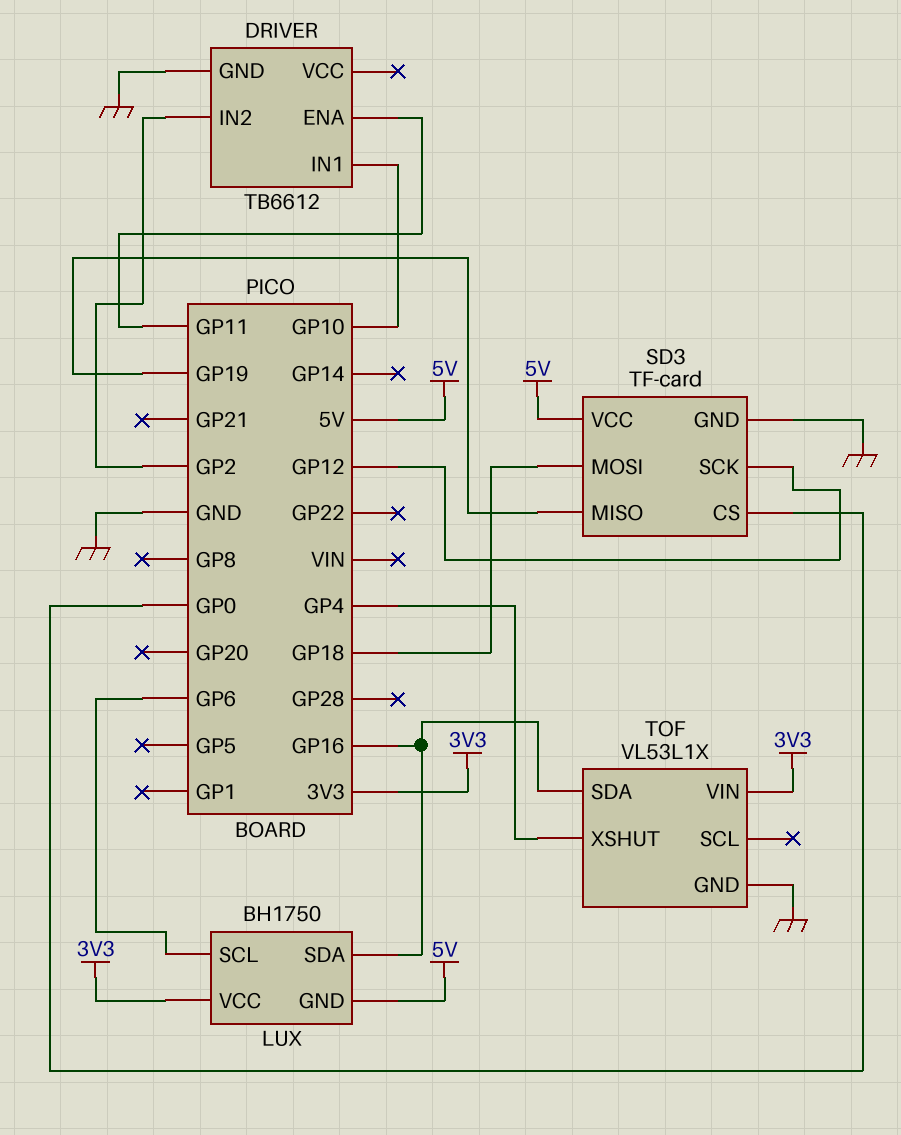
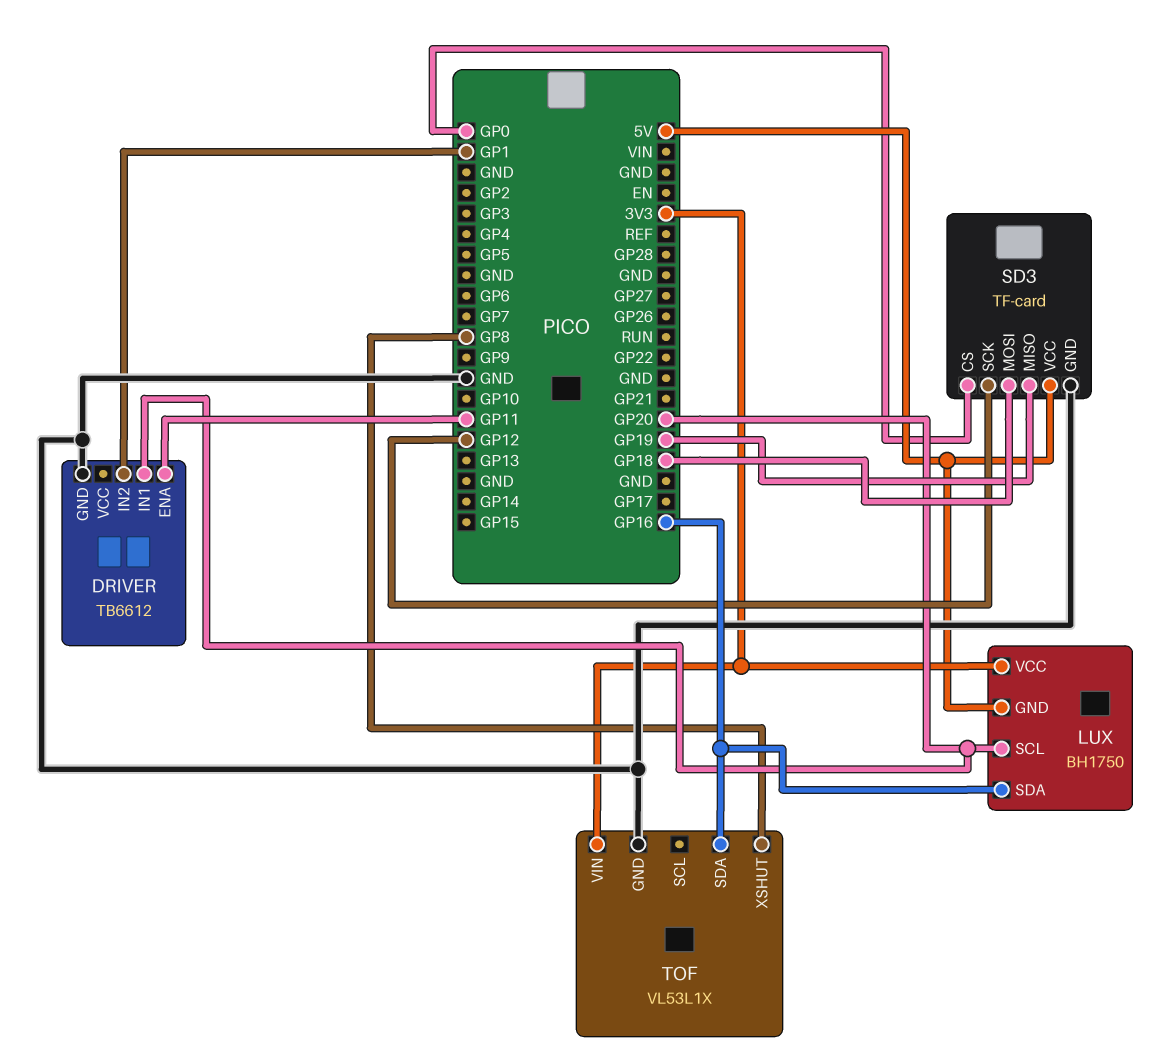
DRIVER pin IN1: GP10 -> GP20
DRIVER pin IN2: GP2 -> GP1
LUX pin SCL: GP6 -> GP20
TOF pin XSHUT: GP4 -> GP8

